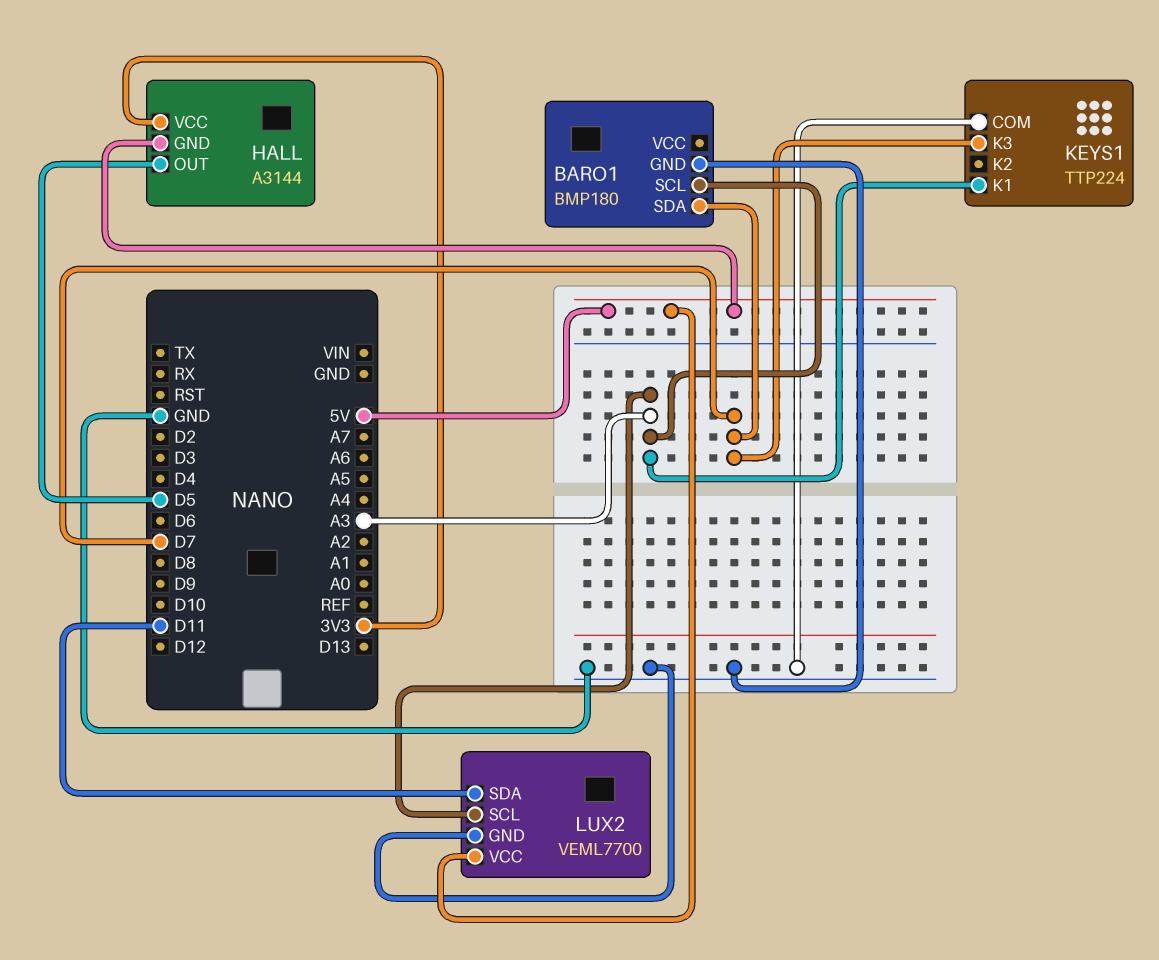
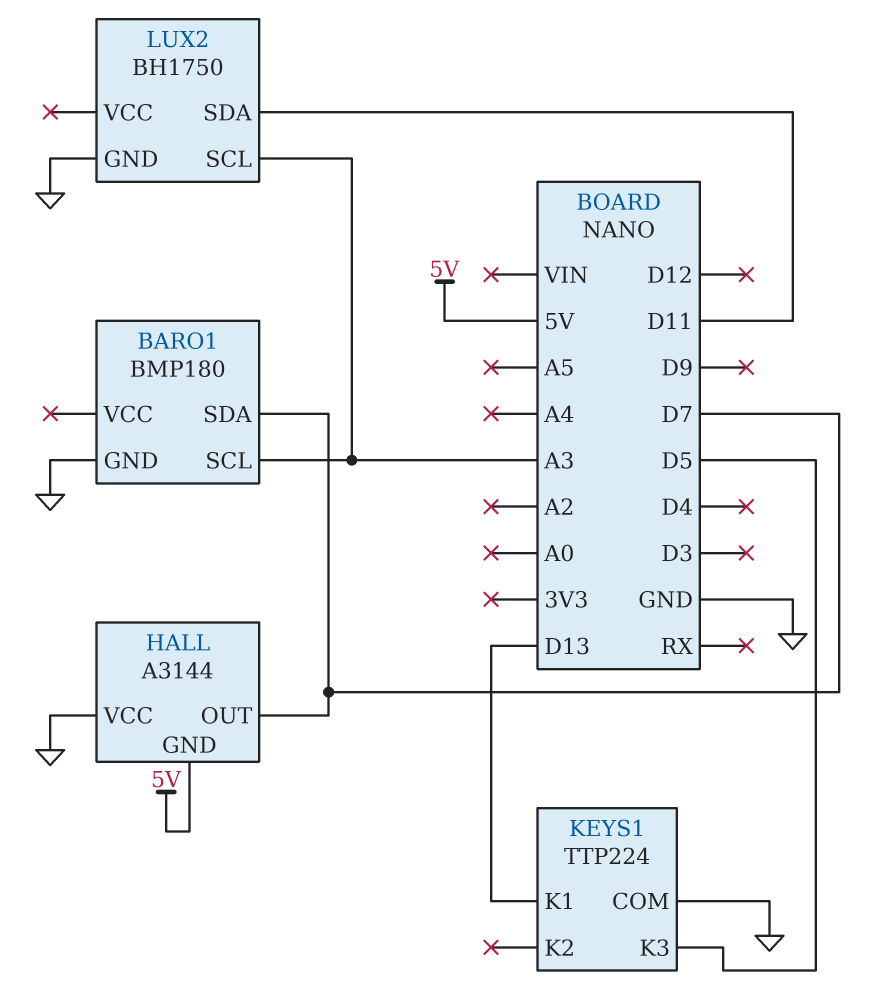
HALL pin OUT: D5 -> D7
HALL pin VCC: 3V3 -> GND
KEYS1 pin K1: A3 -> D13
KEYS1 pin K3: D7 -> D5
LUX2: VEML7700 -> BH1750
LUX2 pin VCC: 5V -> none

